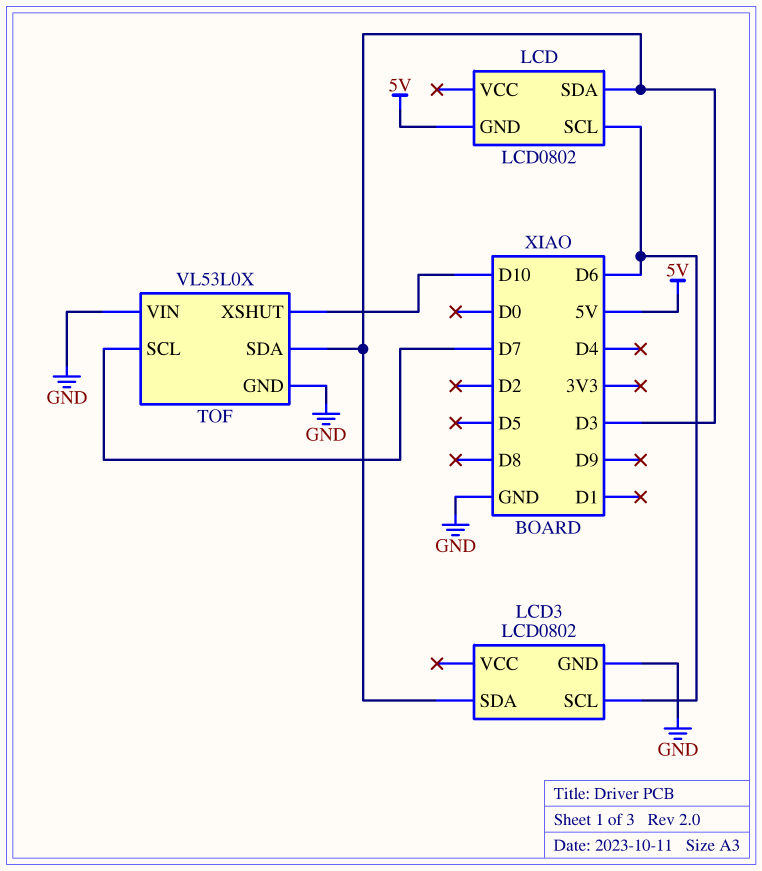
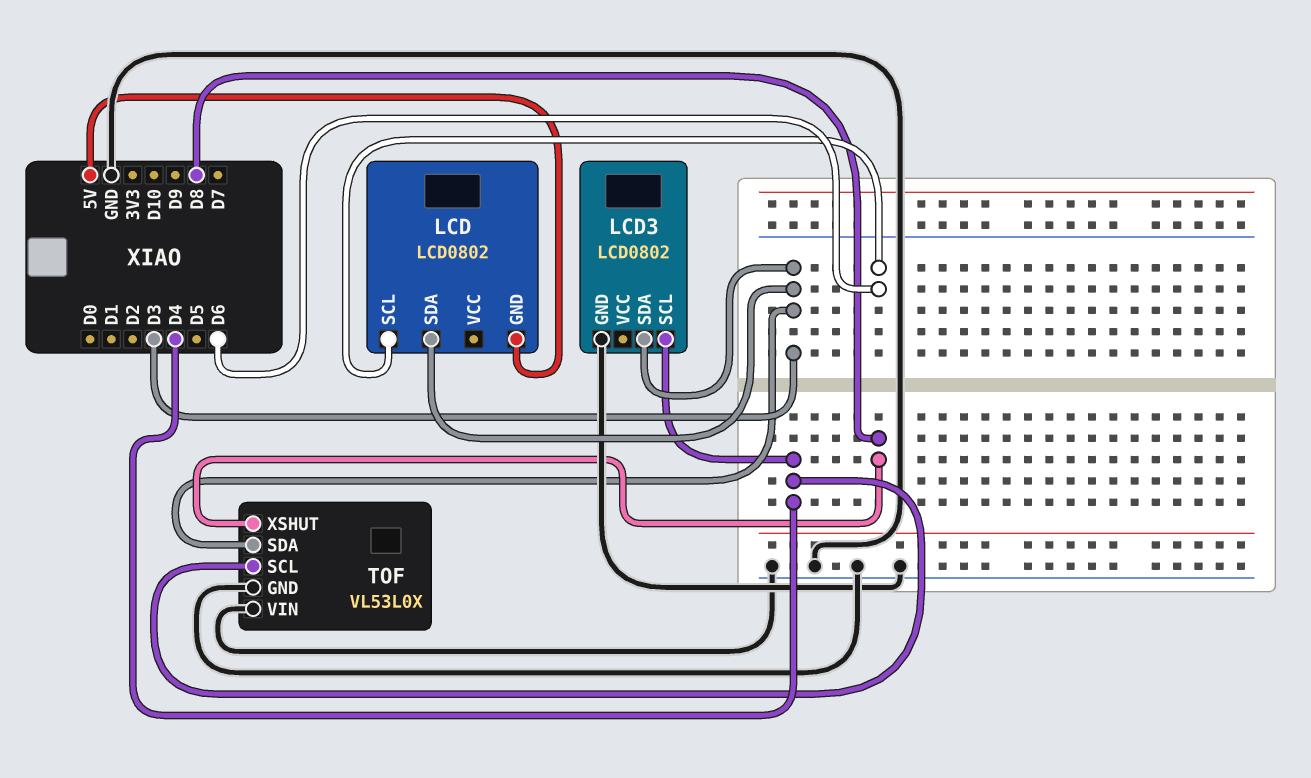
LCD3 pin SCL: D6 -> D4
TOF pin SCL: D7 -> D4
TOF pin XSHUT: D10 -> D8

